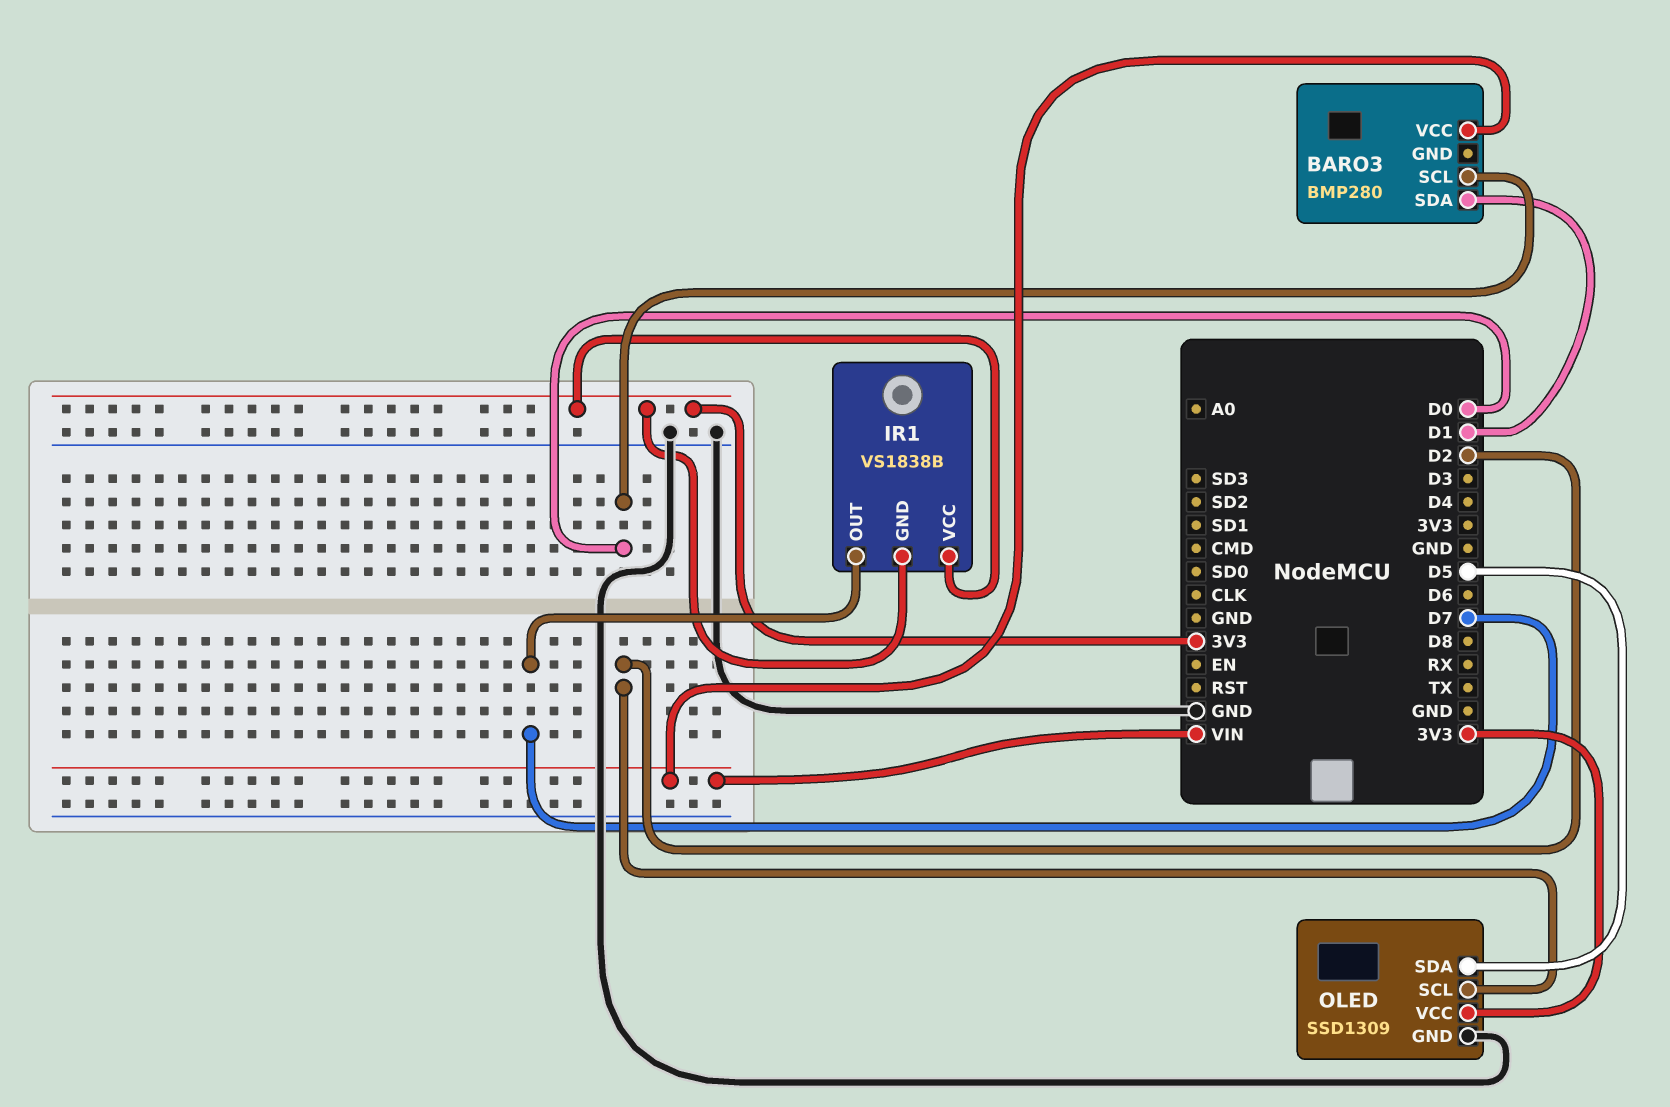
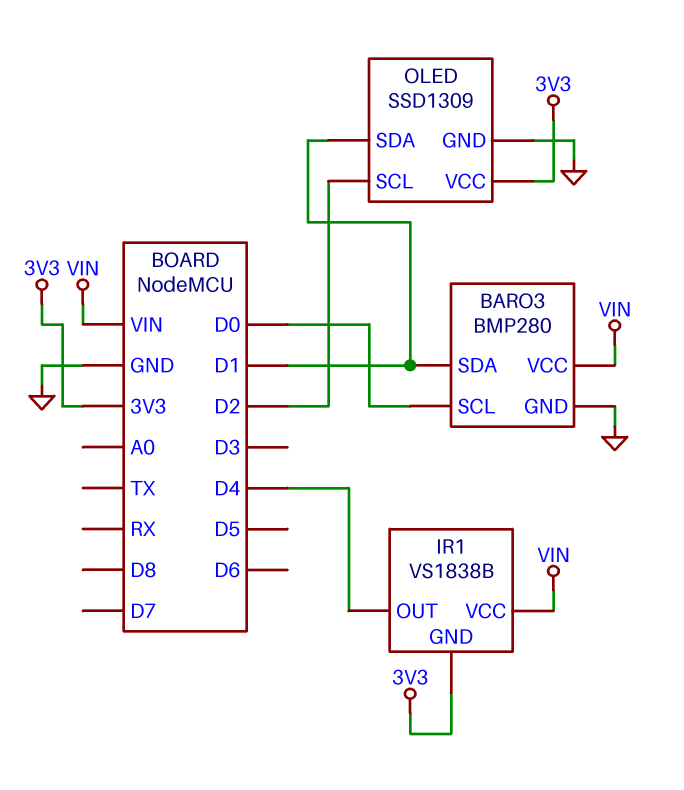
BARO3 pin GND: none -> GND
IR1 pin OUT: D7 -> D4
IR1 pin VCC: 3V3 -> VIN
OLED pin SDA: D5 -> D1

